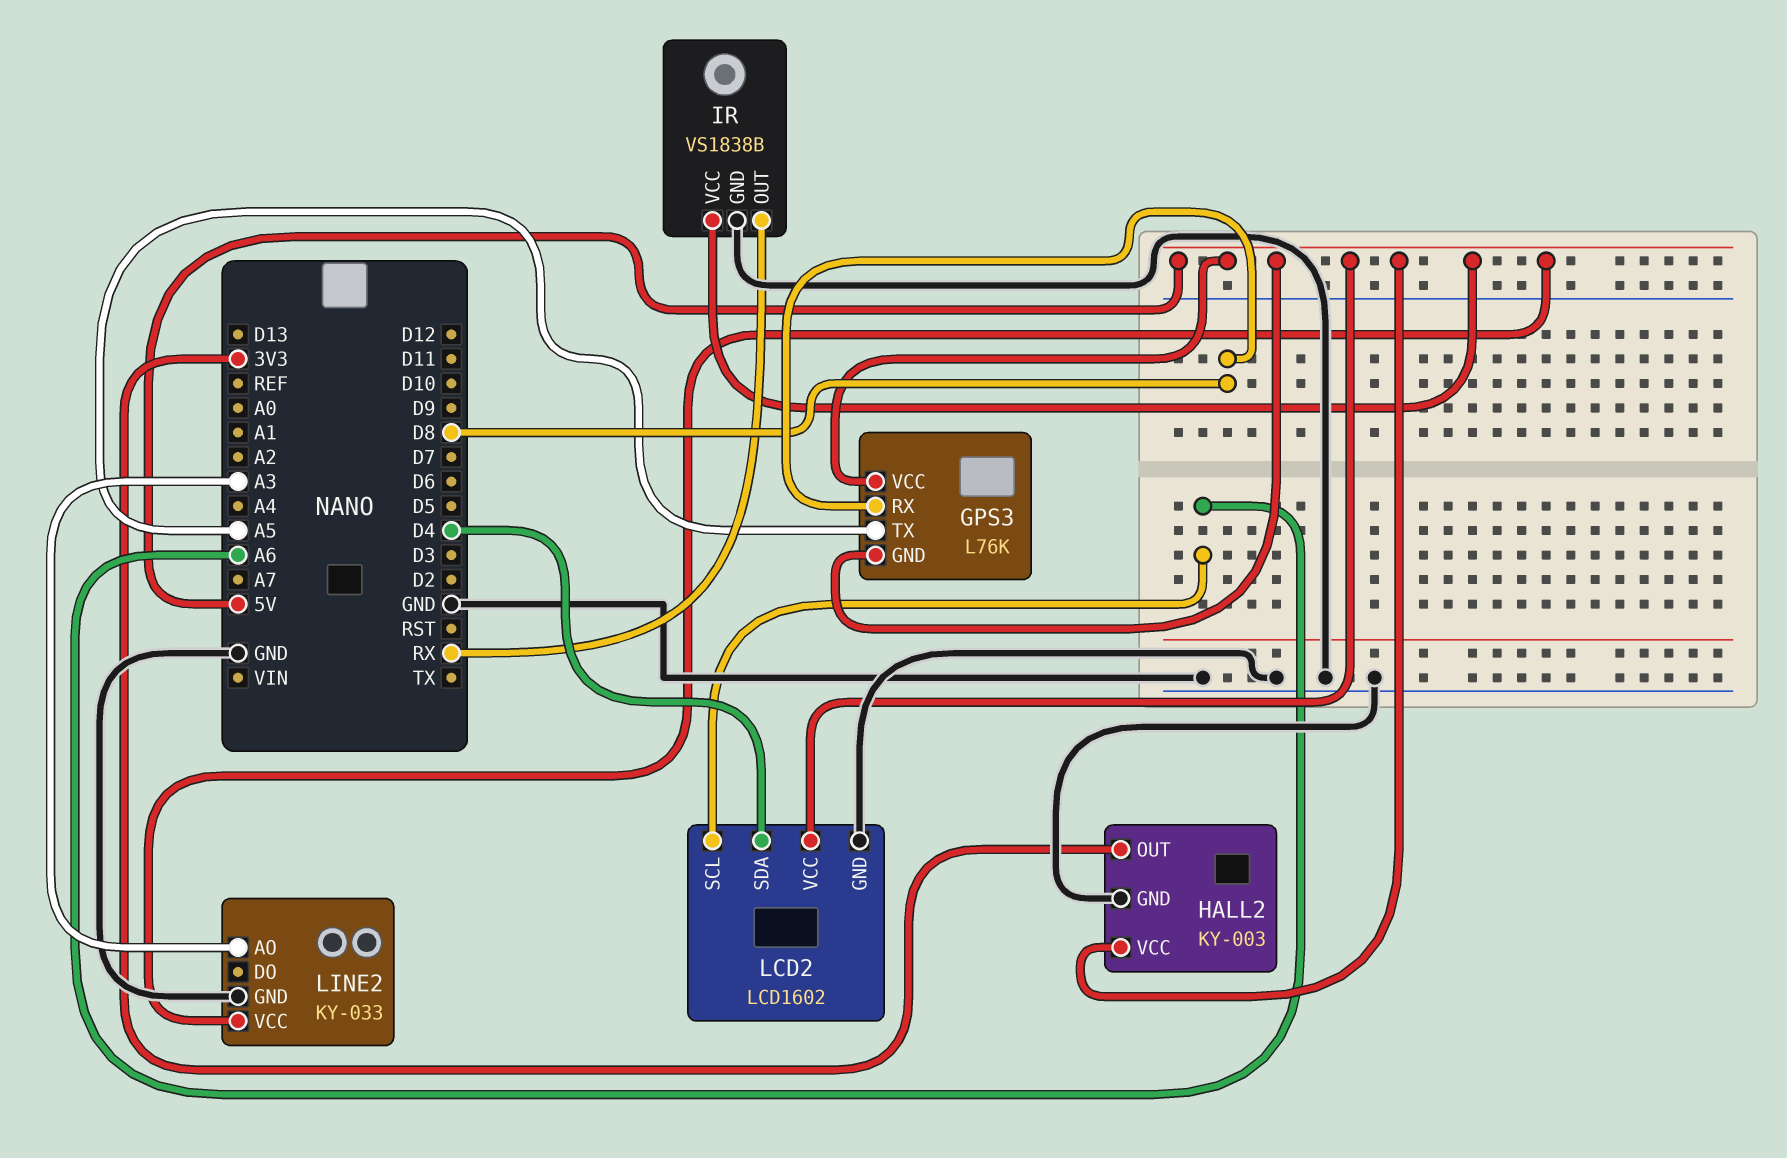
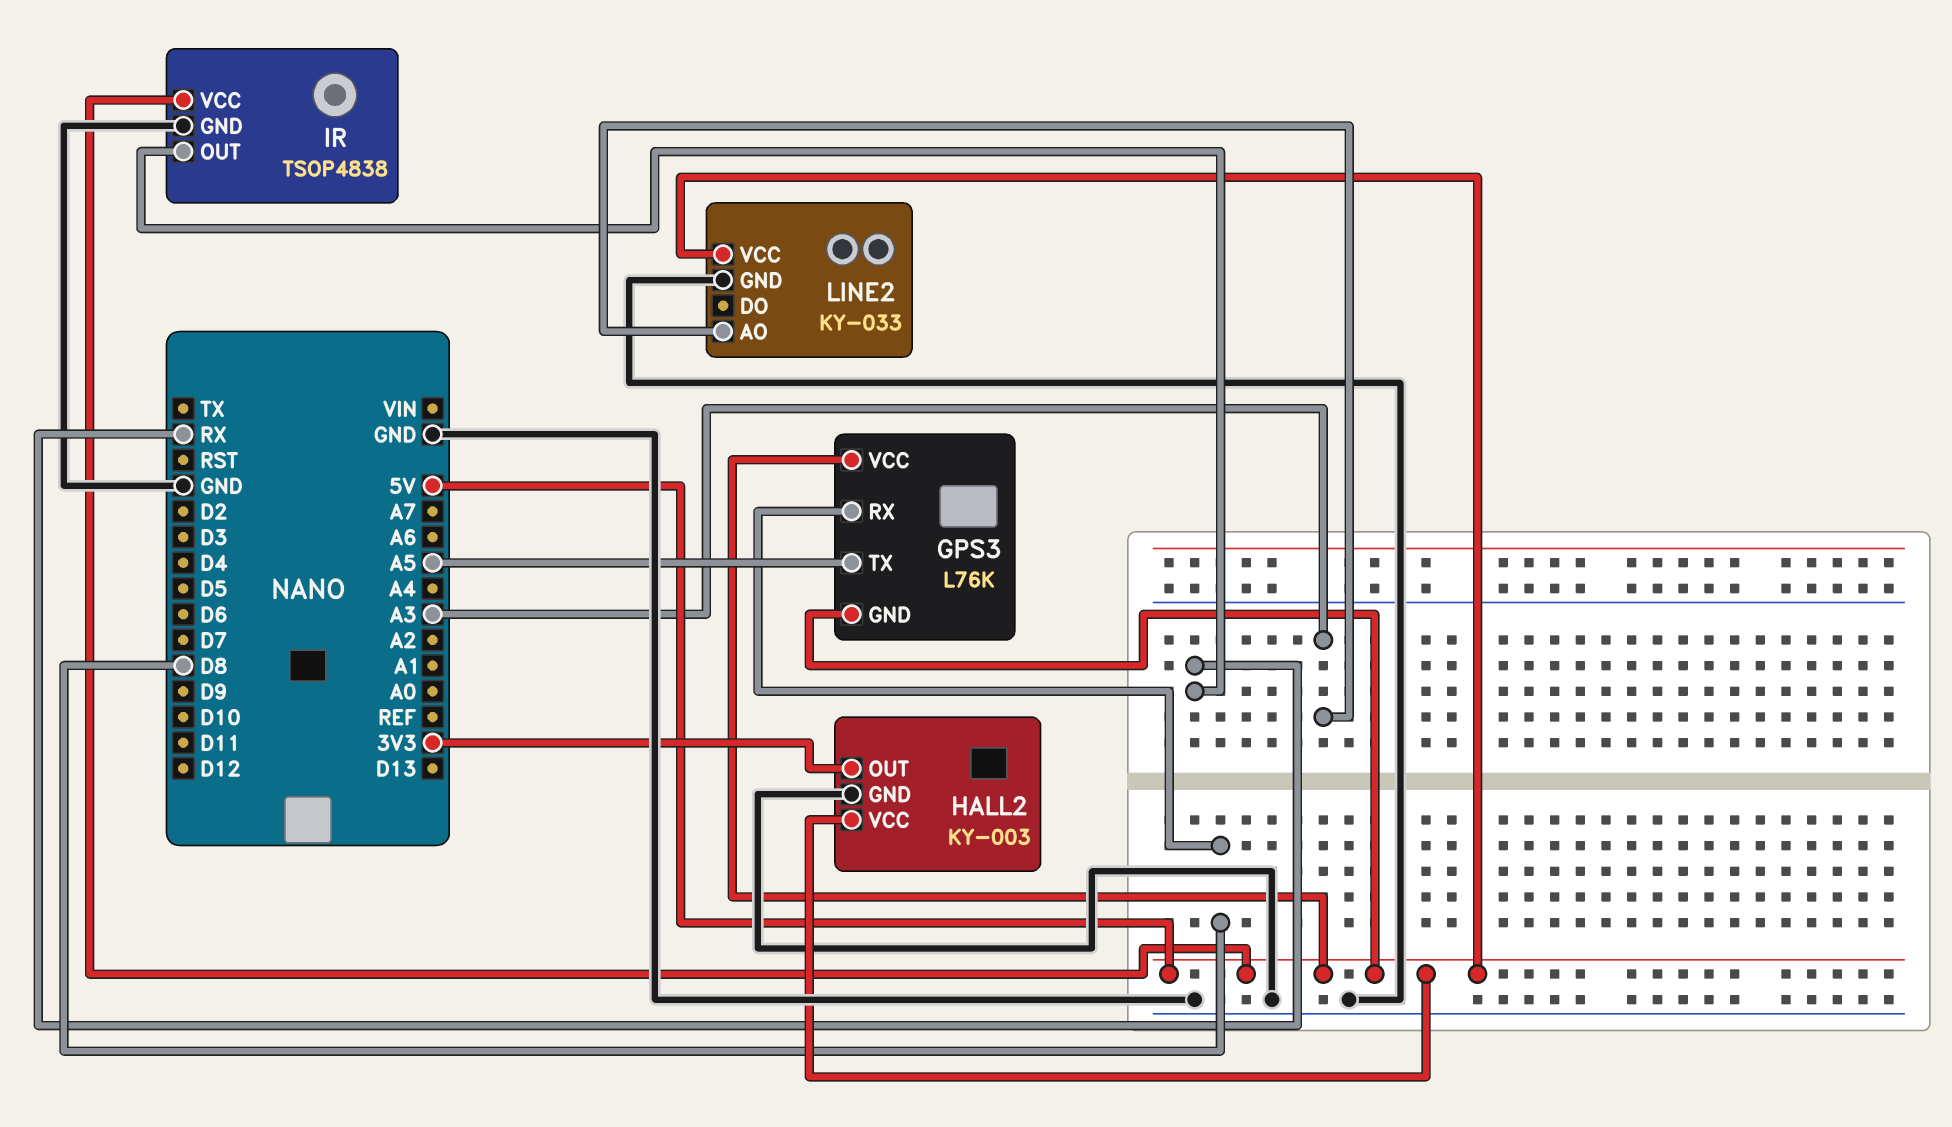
IR: VS1838B -> TSOP4838
LCD2: LCD1602 -> none
LCD2 pin GND: GND -> none
LCD2 pin SCL: A6 -> none
LCD2 pin SDA: D4 -> none
LCD2 pin VCC: 5V -> none

